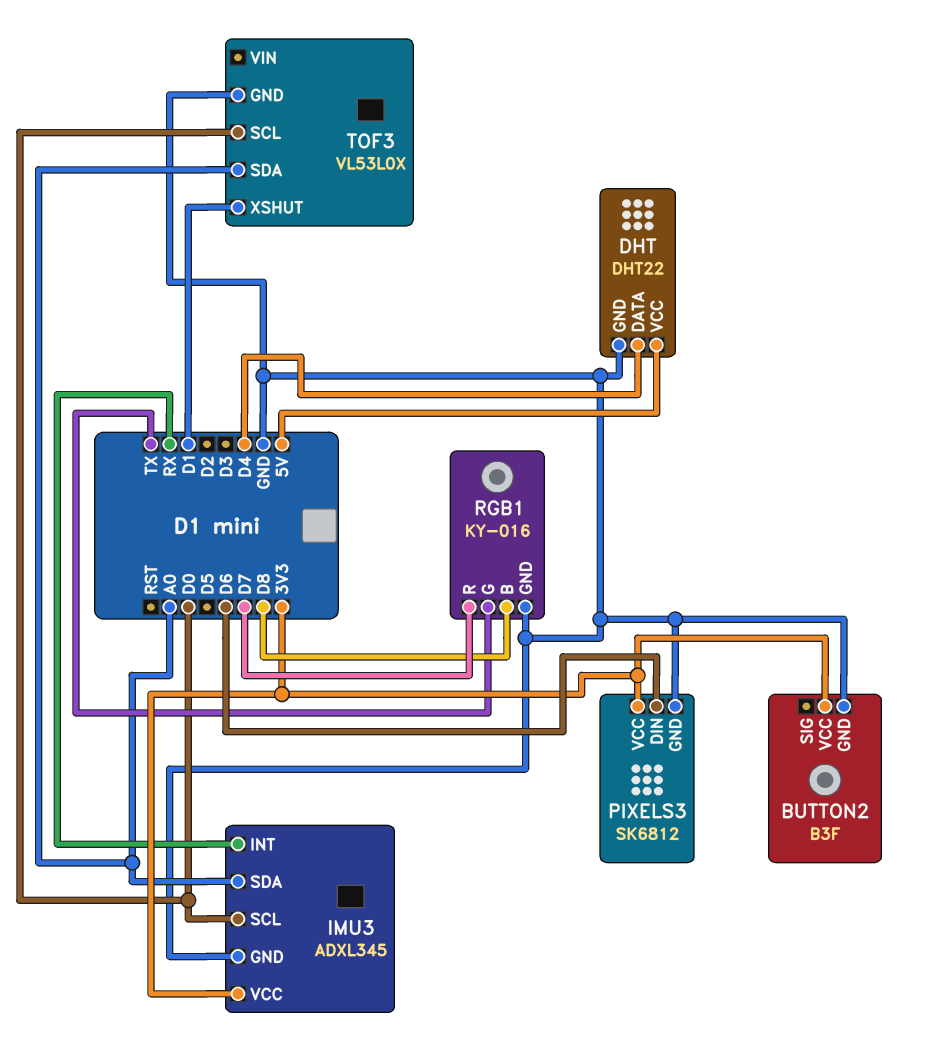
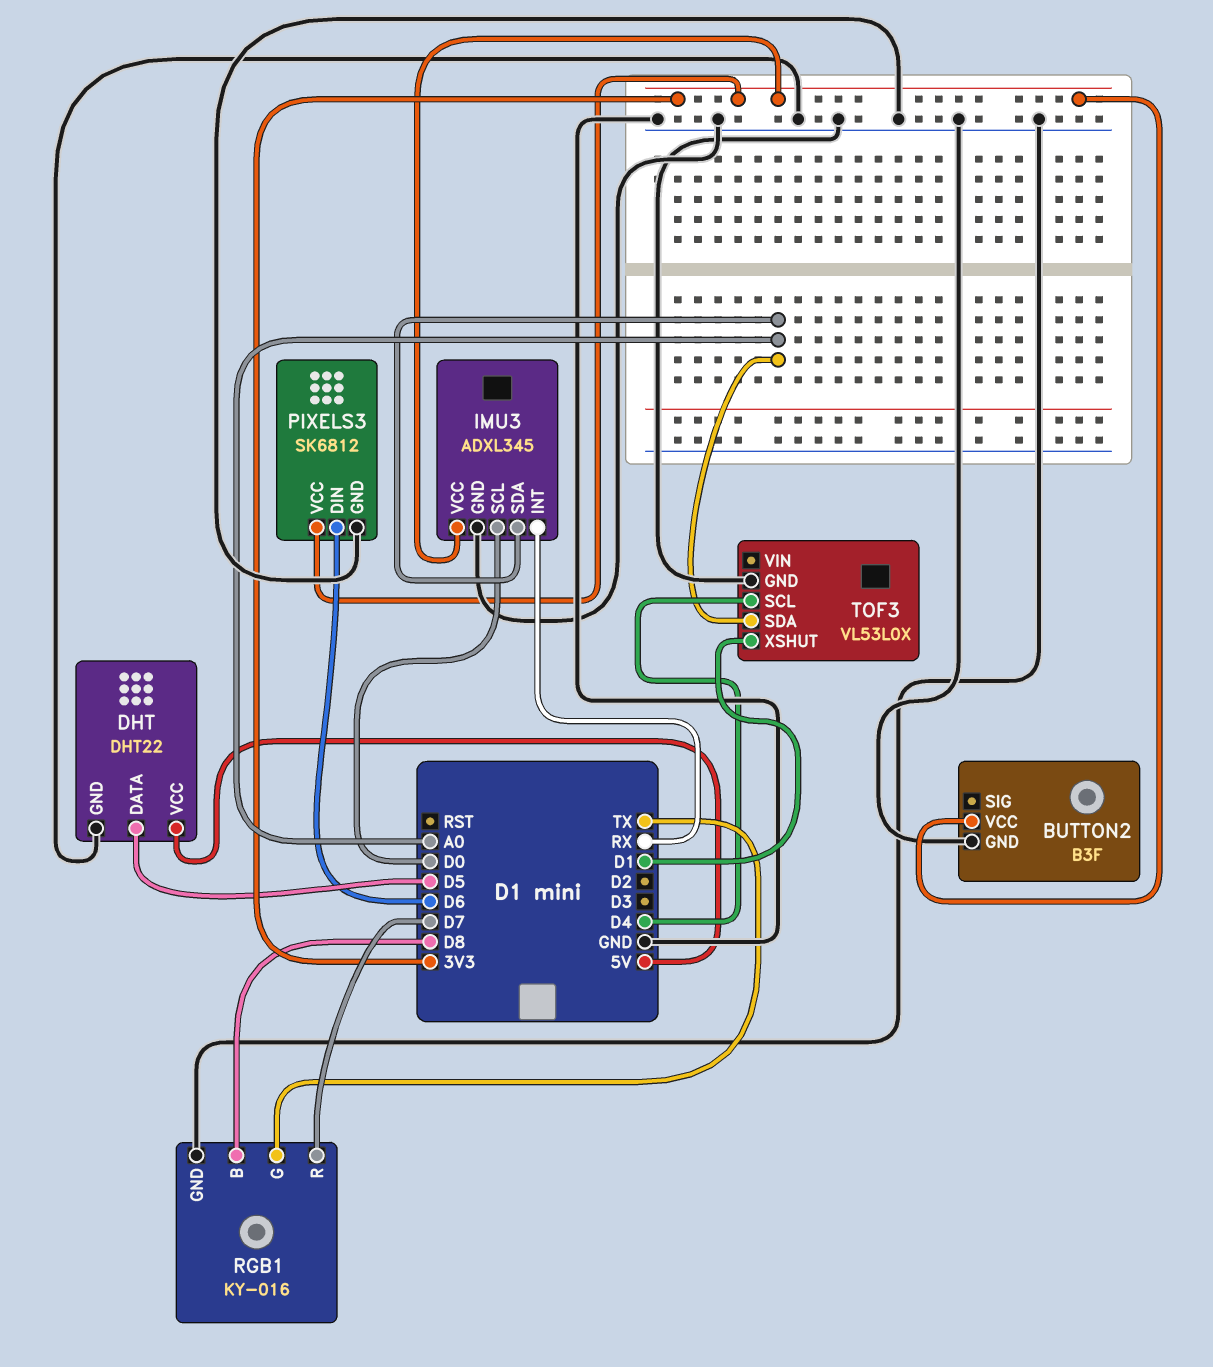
DHT pin DATA: D4 -> D5
TOF3 pin SCL: D0 -> D4

